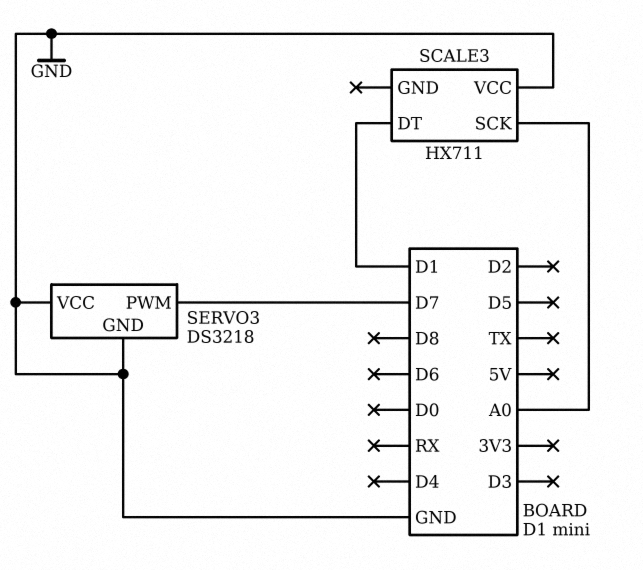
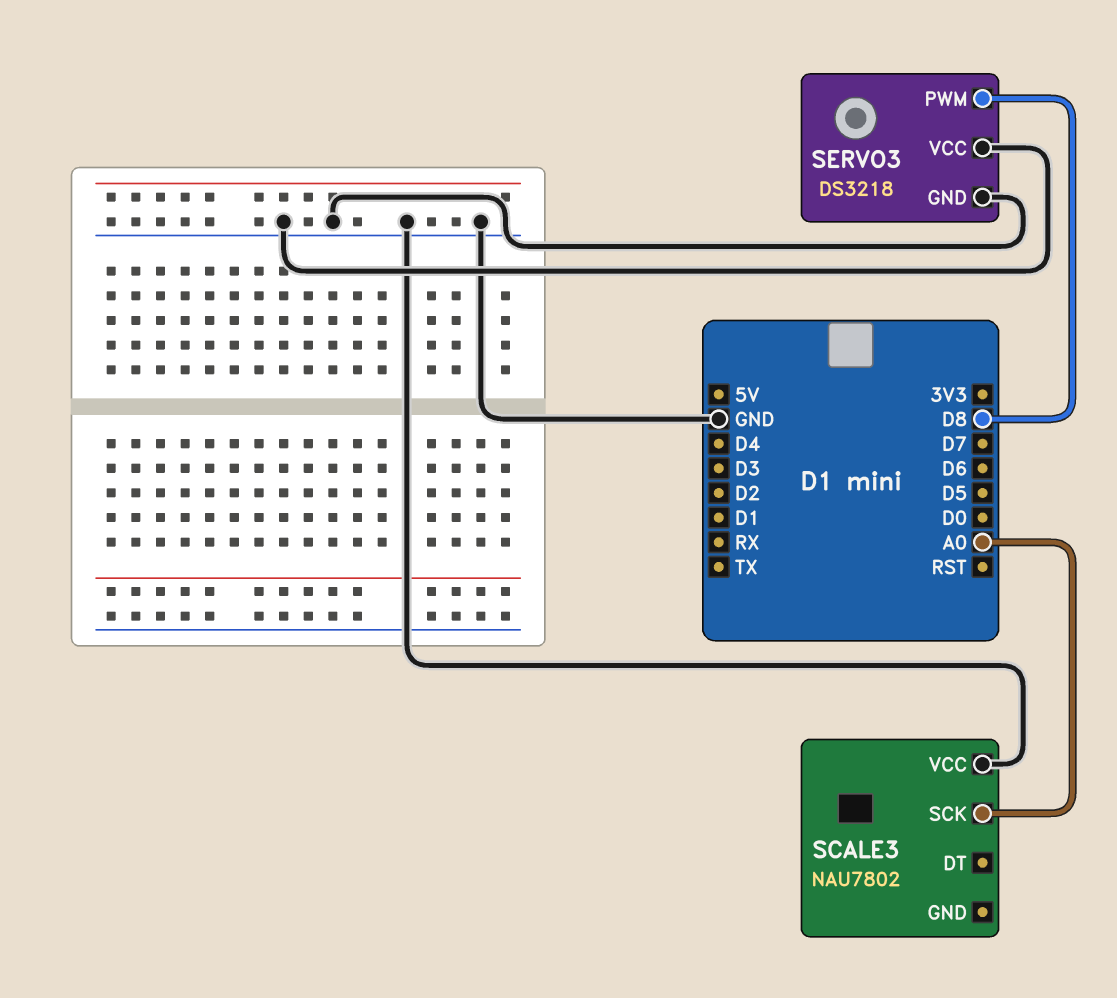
SCALE3: HX711 -> NAU7802
SCALE3 pin DT: D1 -> none
SERVO3 pin PWM: D7 -> D8

